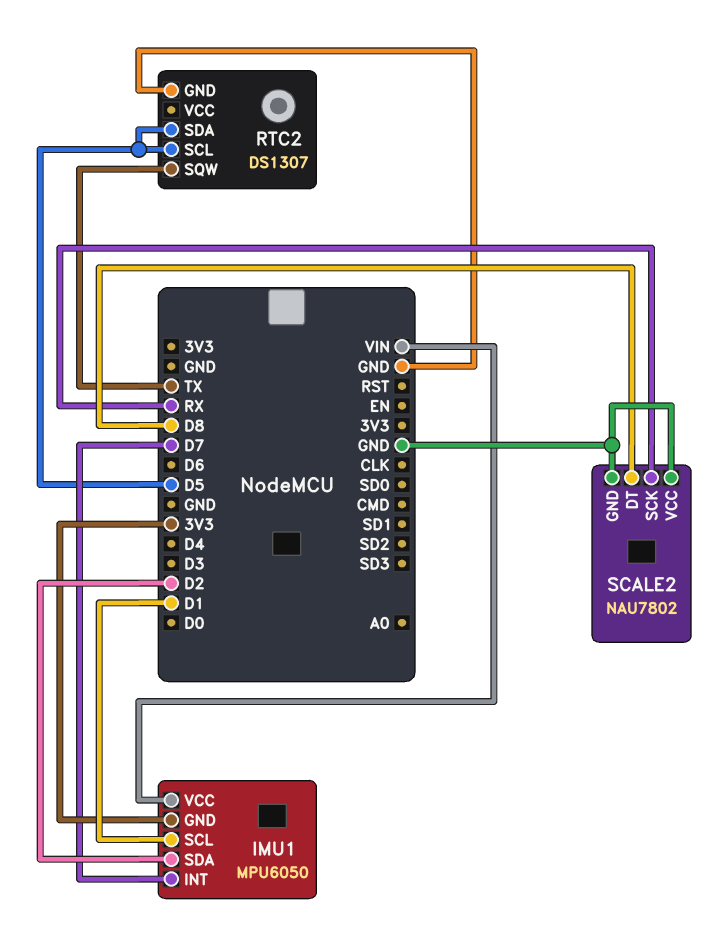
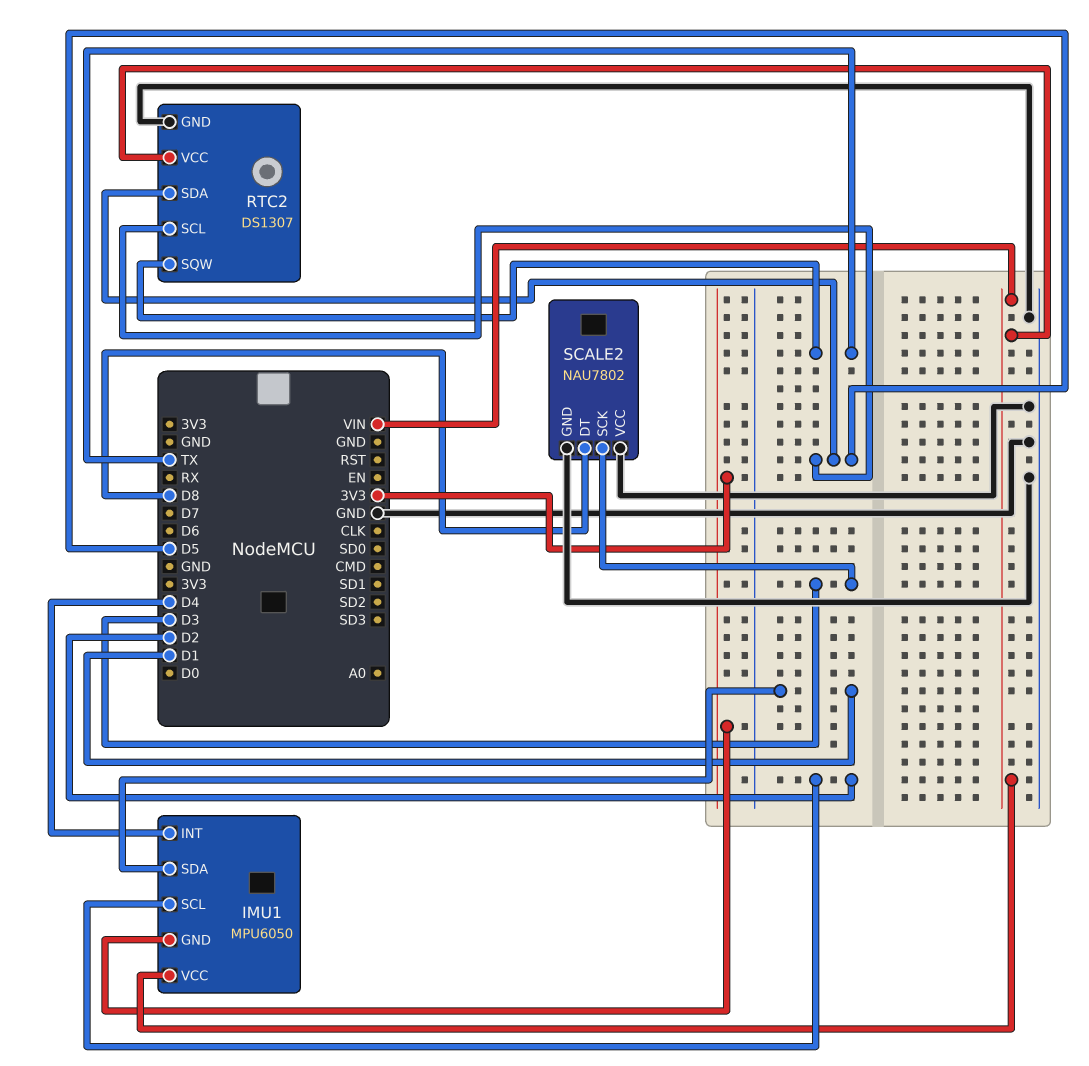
IMU1 pin INT: D7 -> D4
IMU1 pin SCL: D1 -> D2
IMU1 pin SDA: D2 -> D1
RTC2 pin VCC: none -> VIN
SCALE2 pin SCK: RX -> D3

